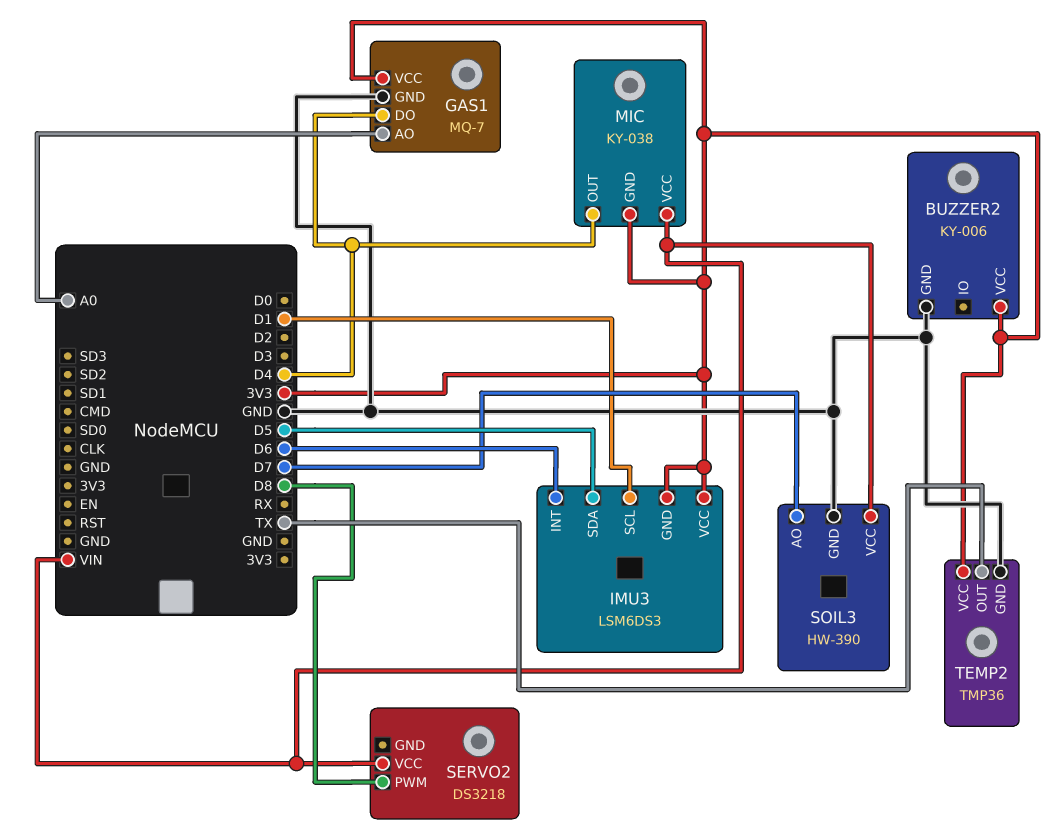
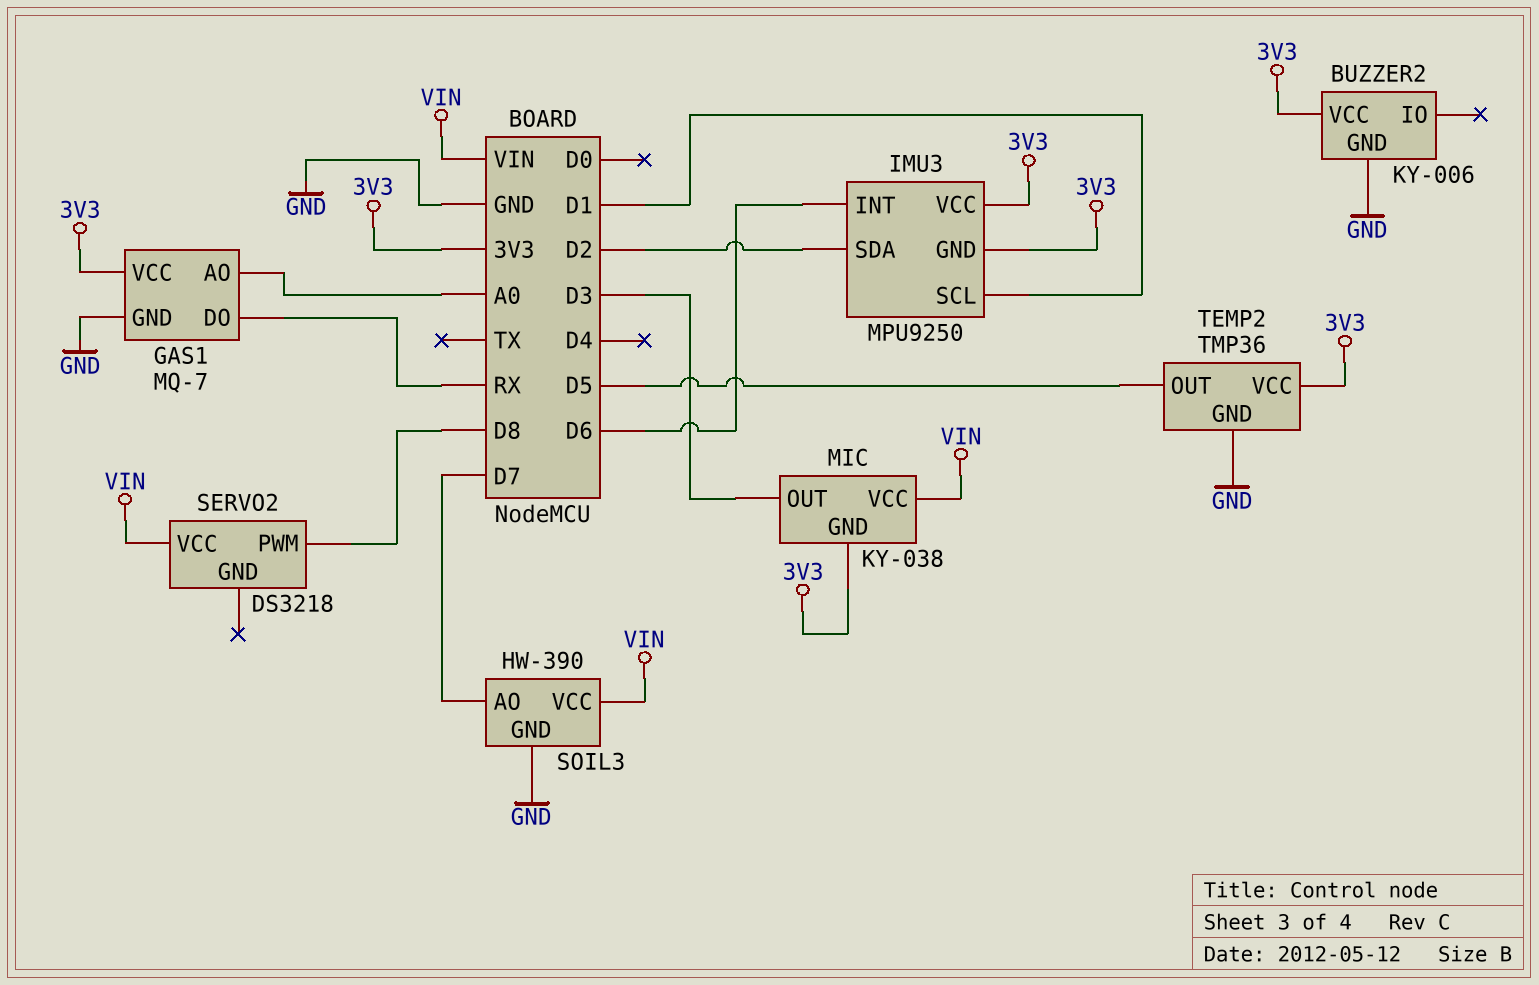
GAS1 pin DO: D4 -> RX
IMU3: LSM6DS3 -> MPU9250
IMU3 pin SDA: D5 -> D2
MIC pin OUT: D4 -> D3
TEMP2 pin OUT: TX -> D5

